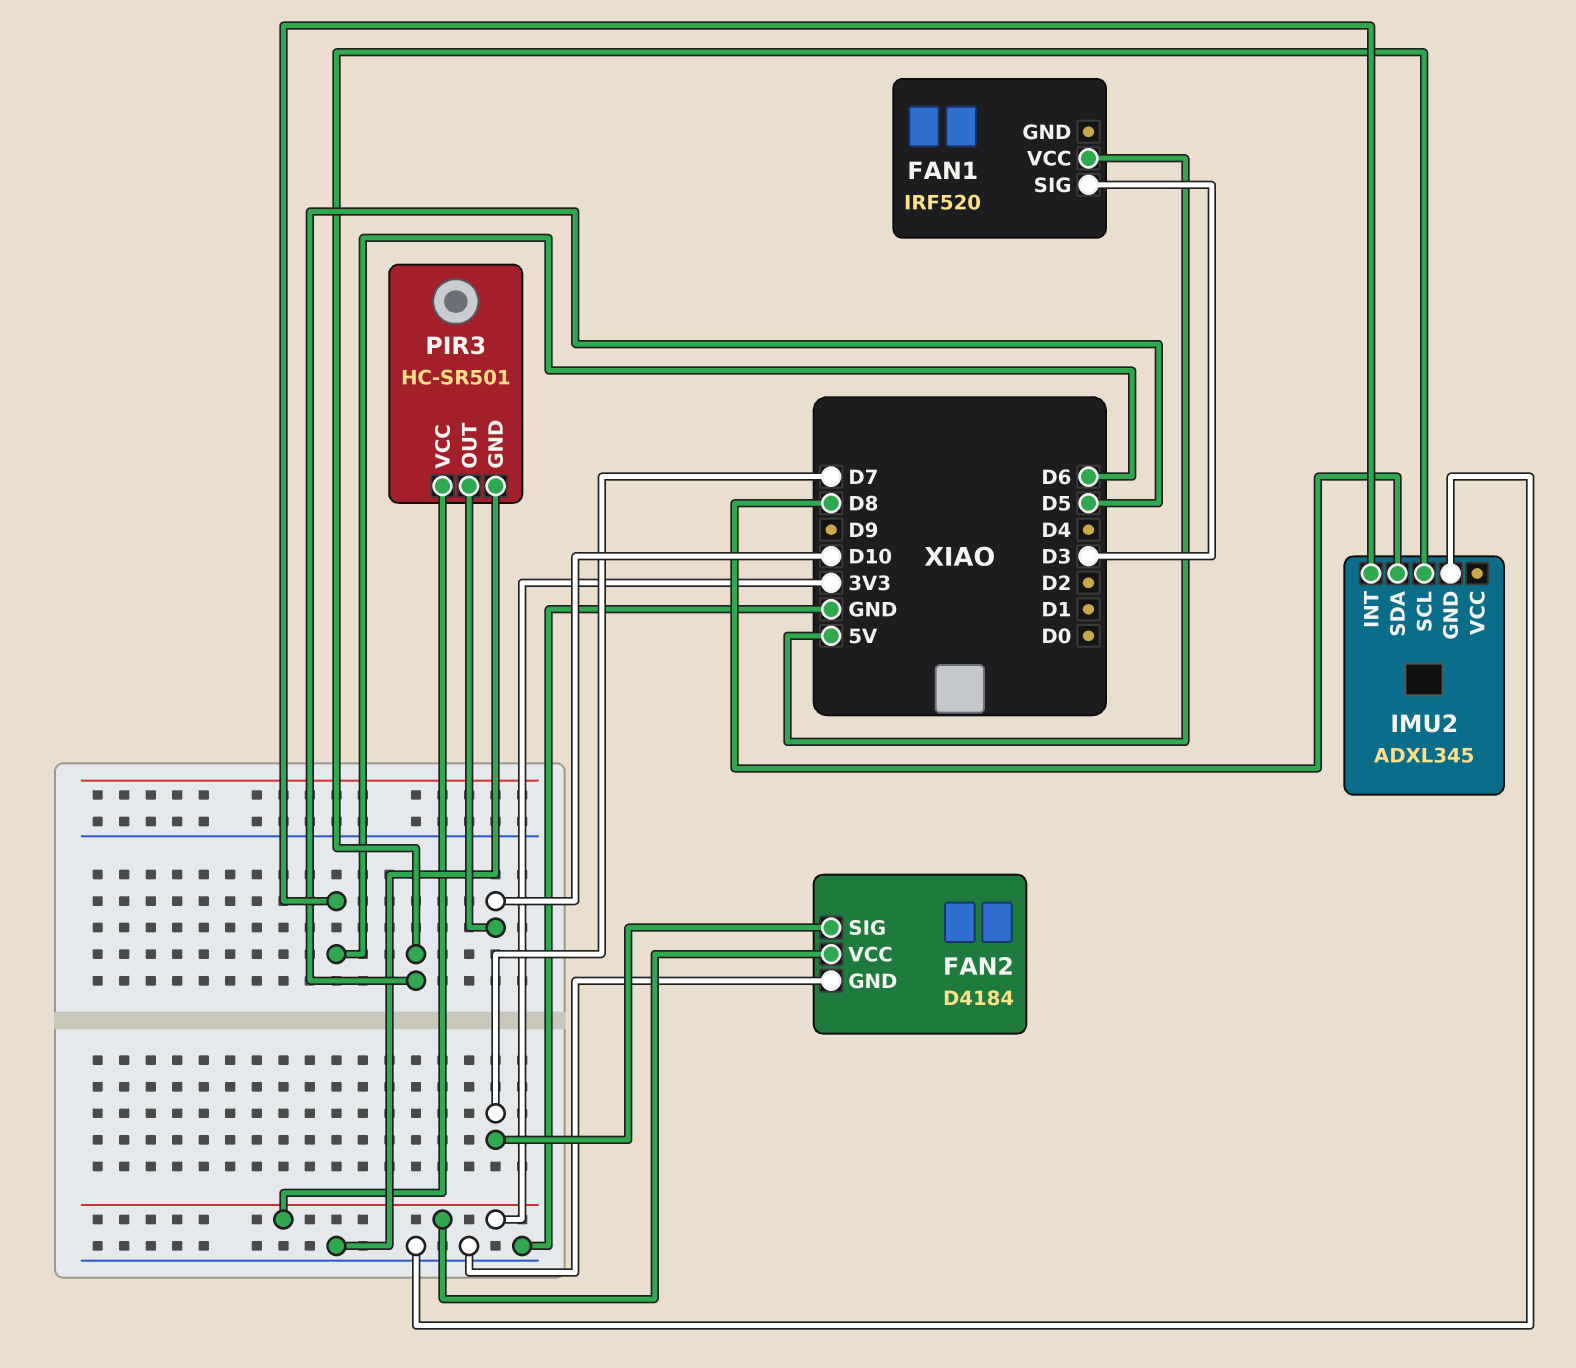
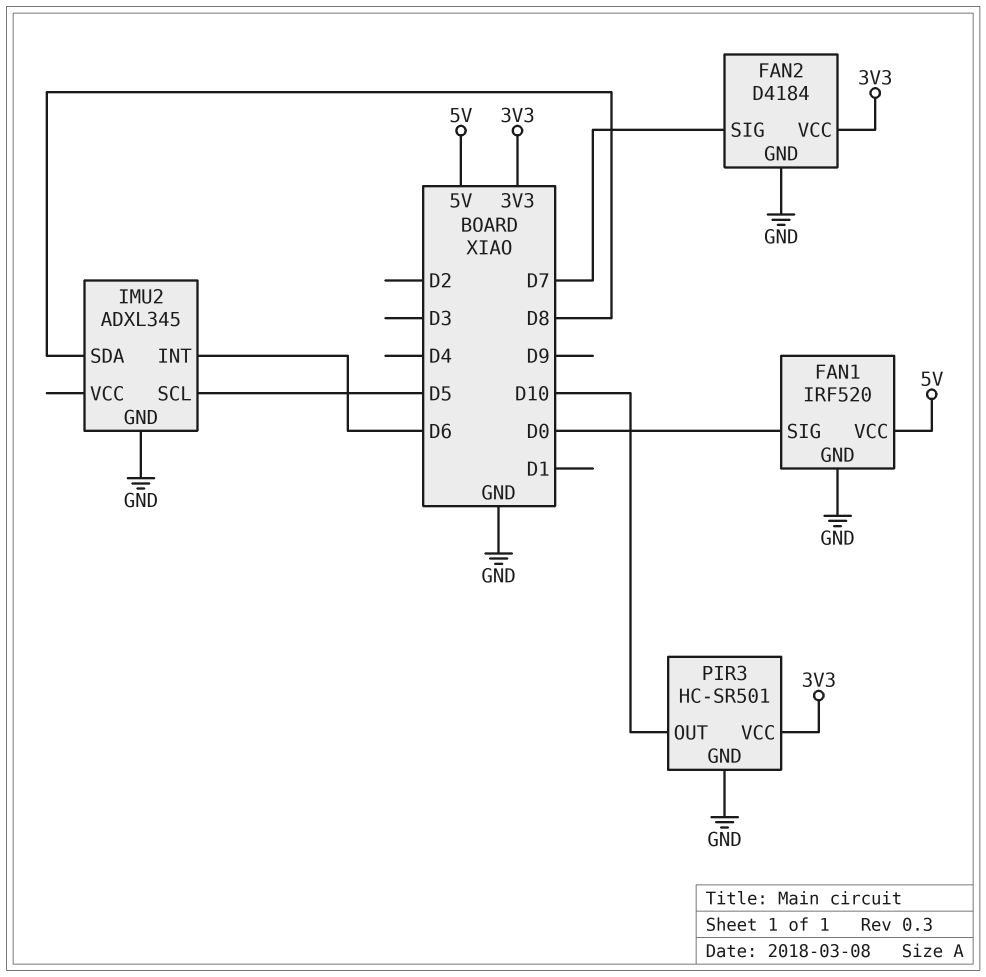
FAN1 pin GND: none -> GND
FAN1 pin SIG: D3 -> D0

